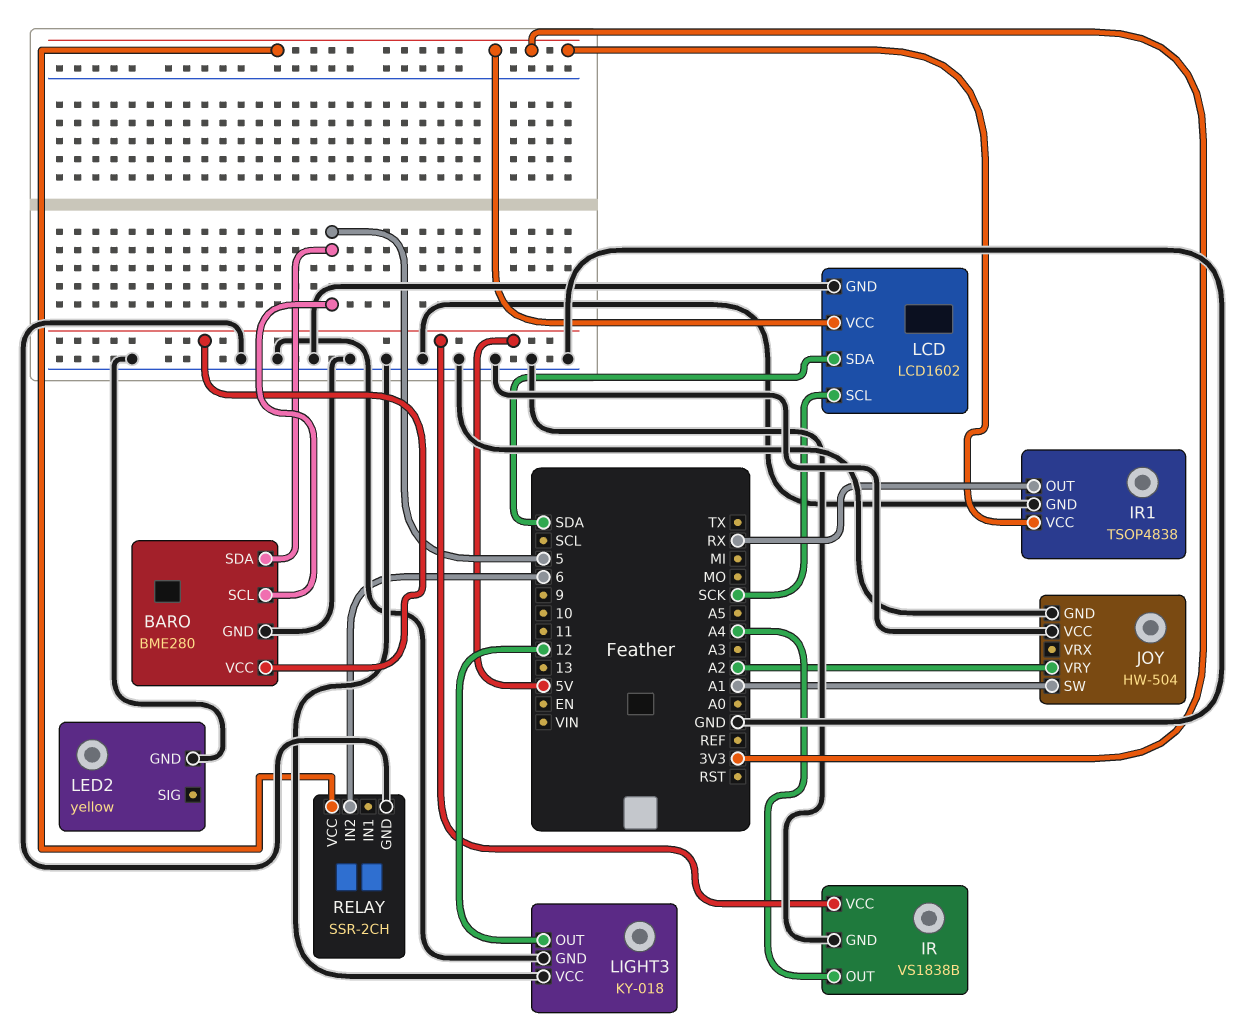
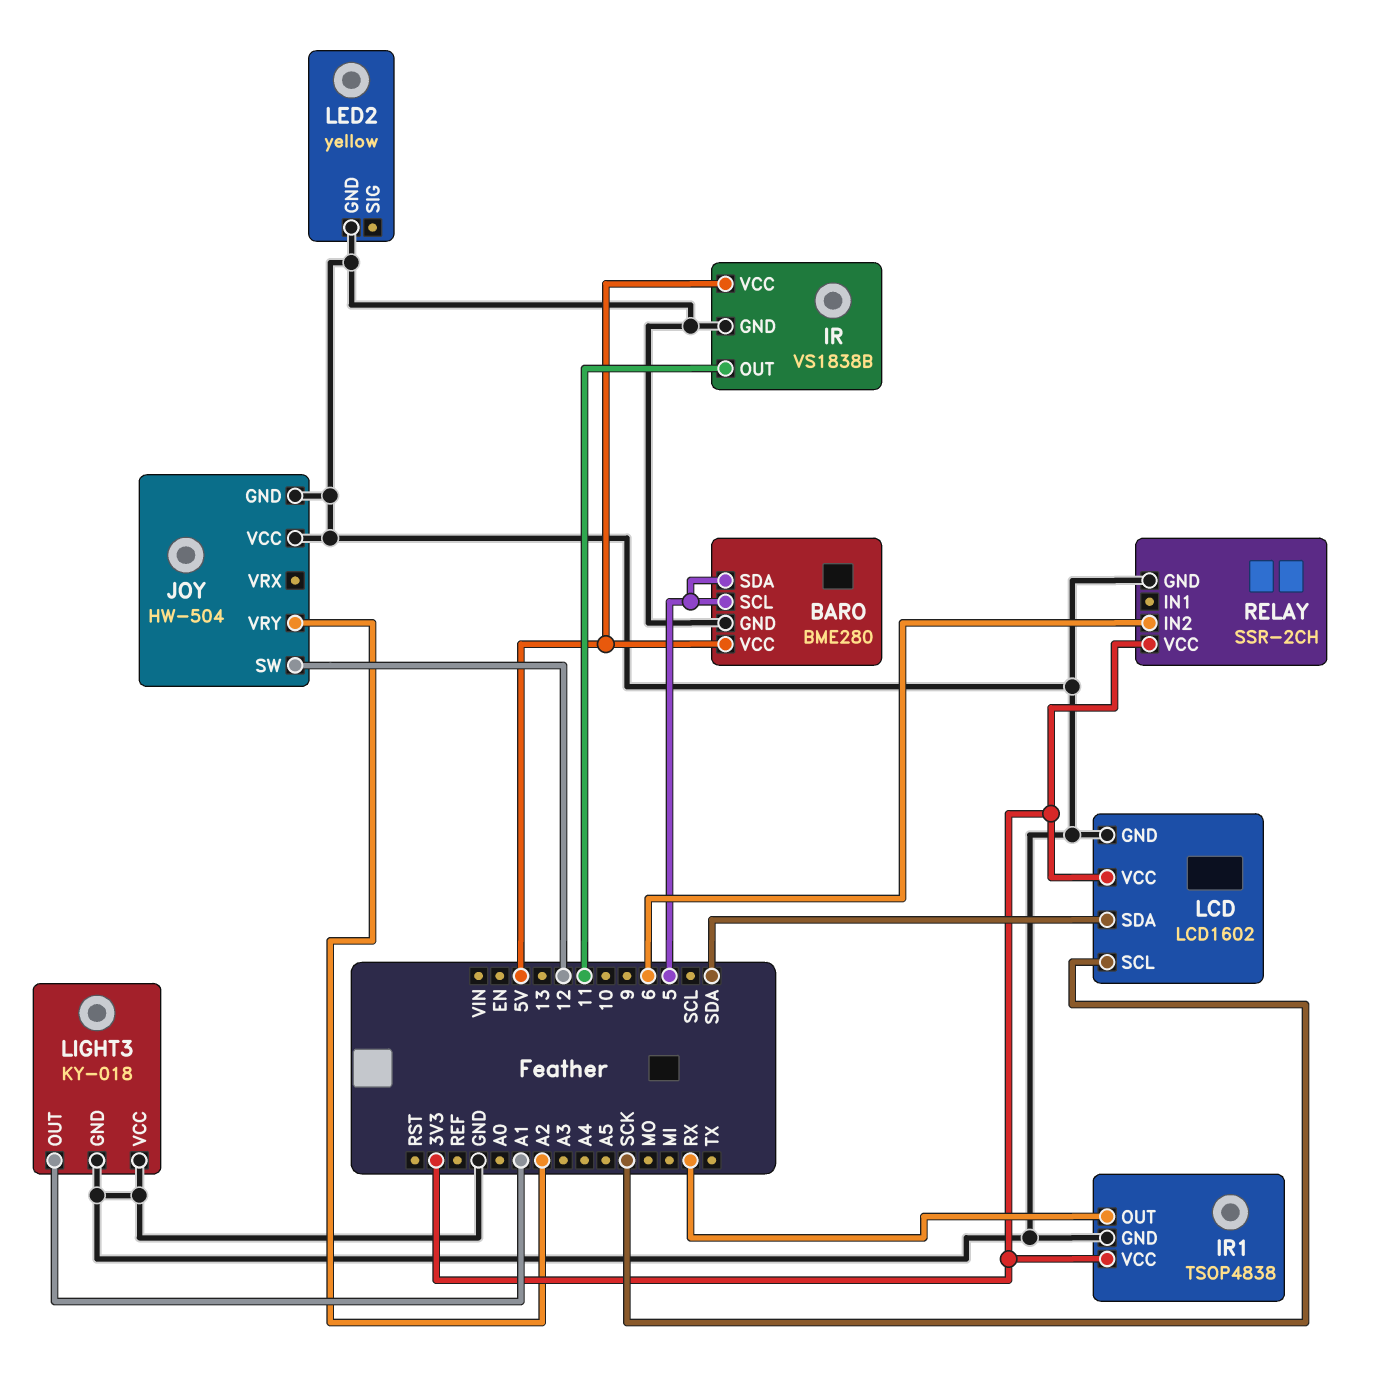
IR pin OUT: A4 -> 11
JOY pin SW: A1 -> 12
LIGHT3 pin OUT: 12 -> A1

